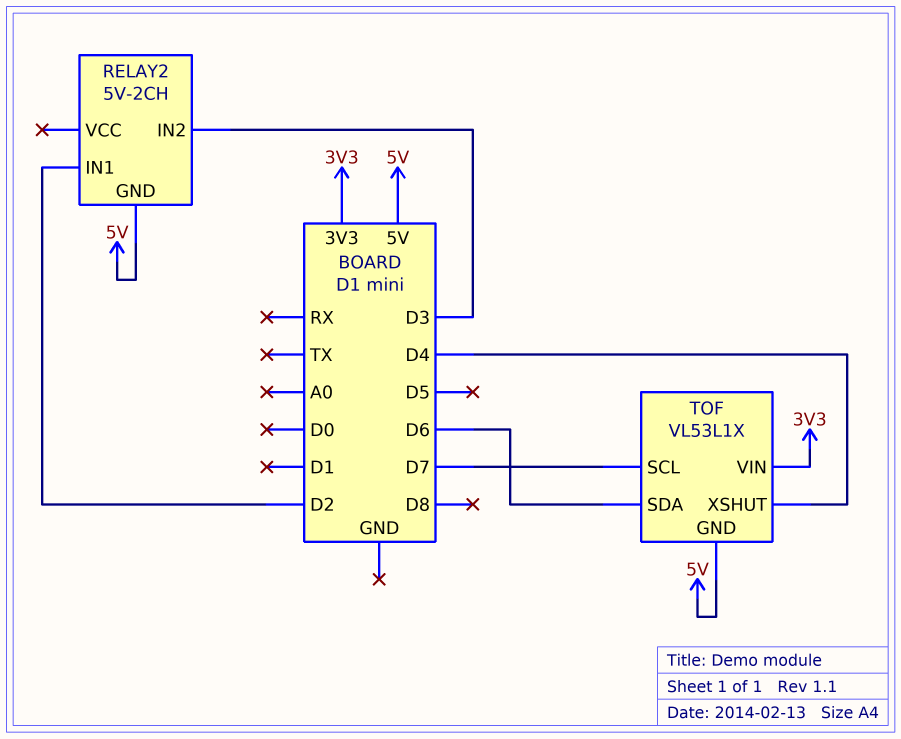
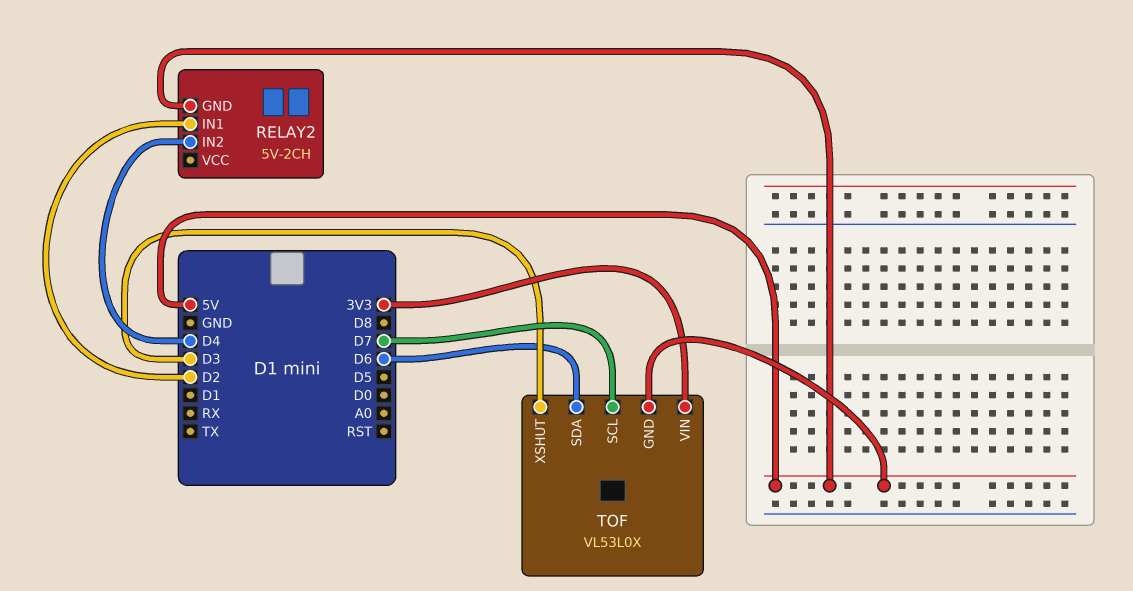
RELAY2 pin IN2: D3 -> D4
TOF: VL53L1X -> VL53L0X
TOF pin XSHUT: D4 -> D3

